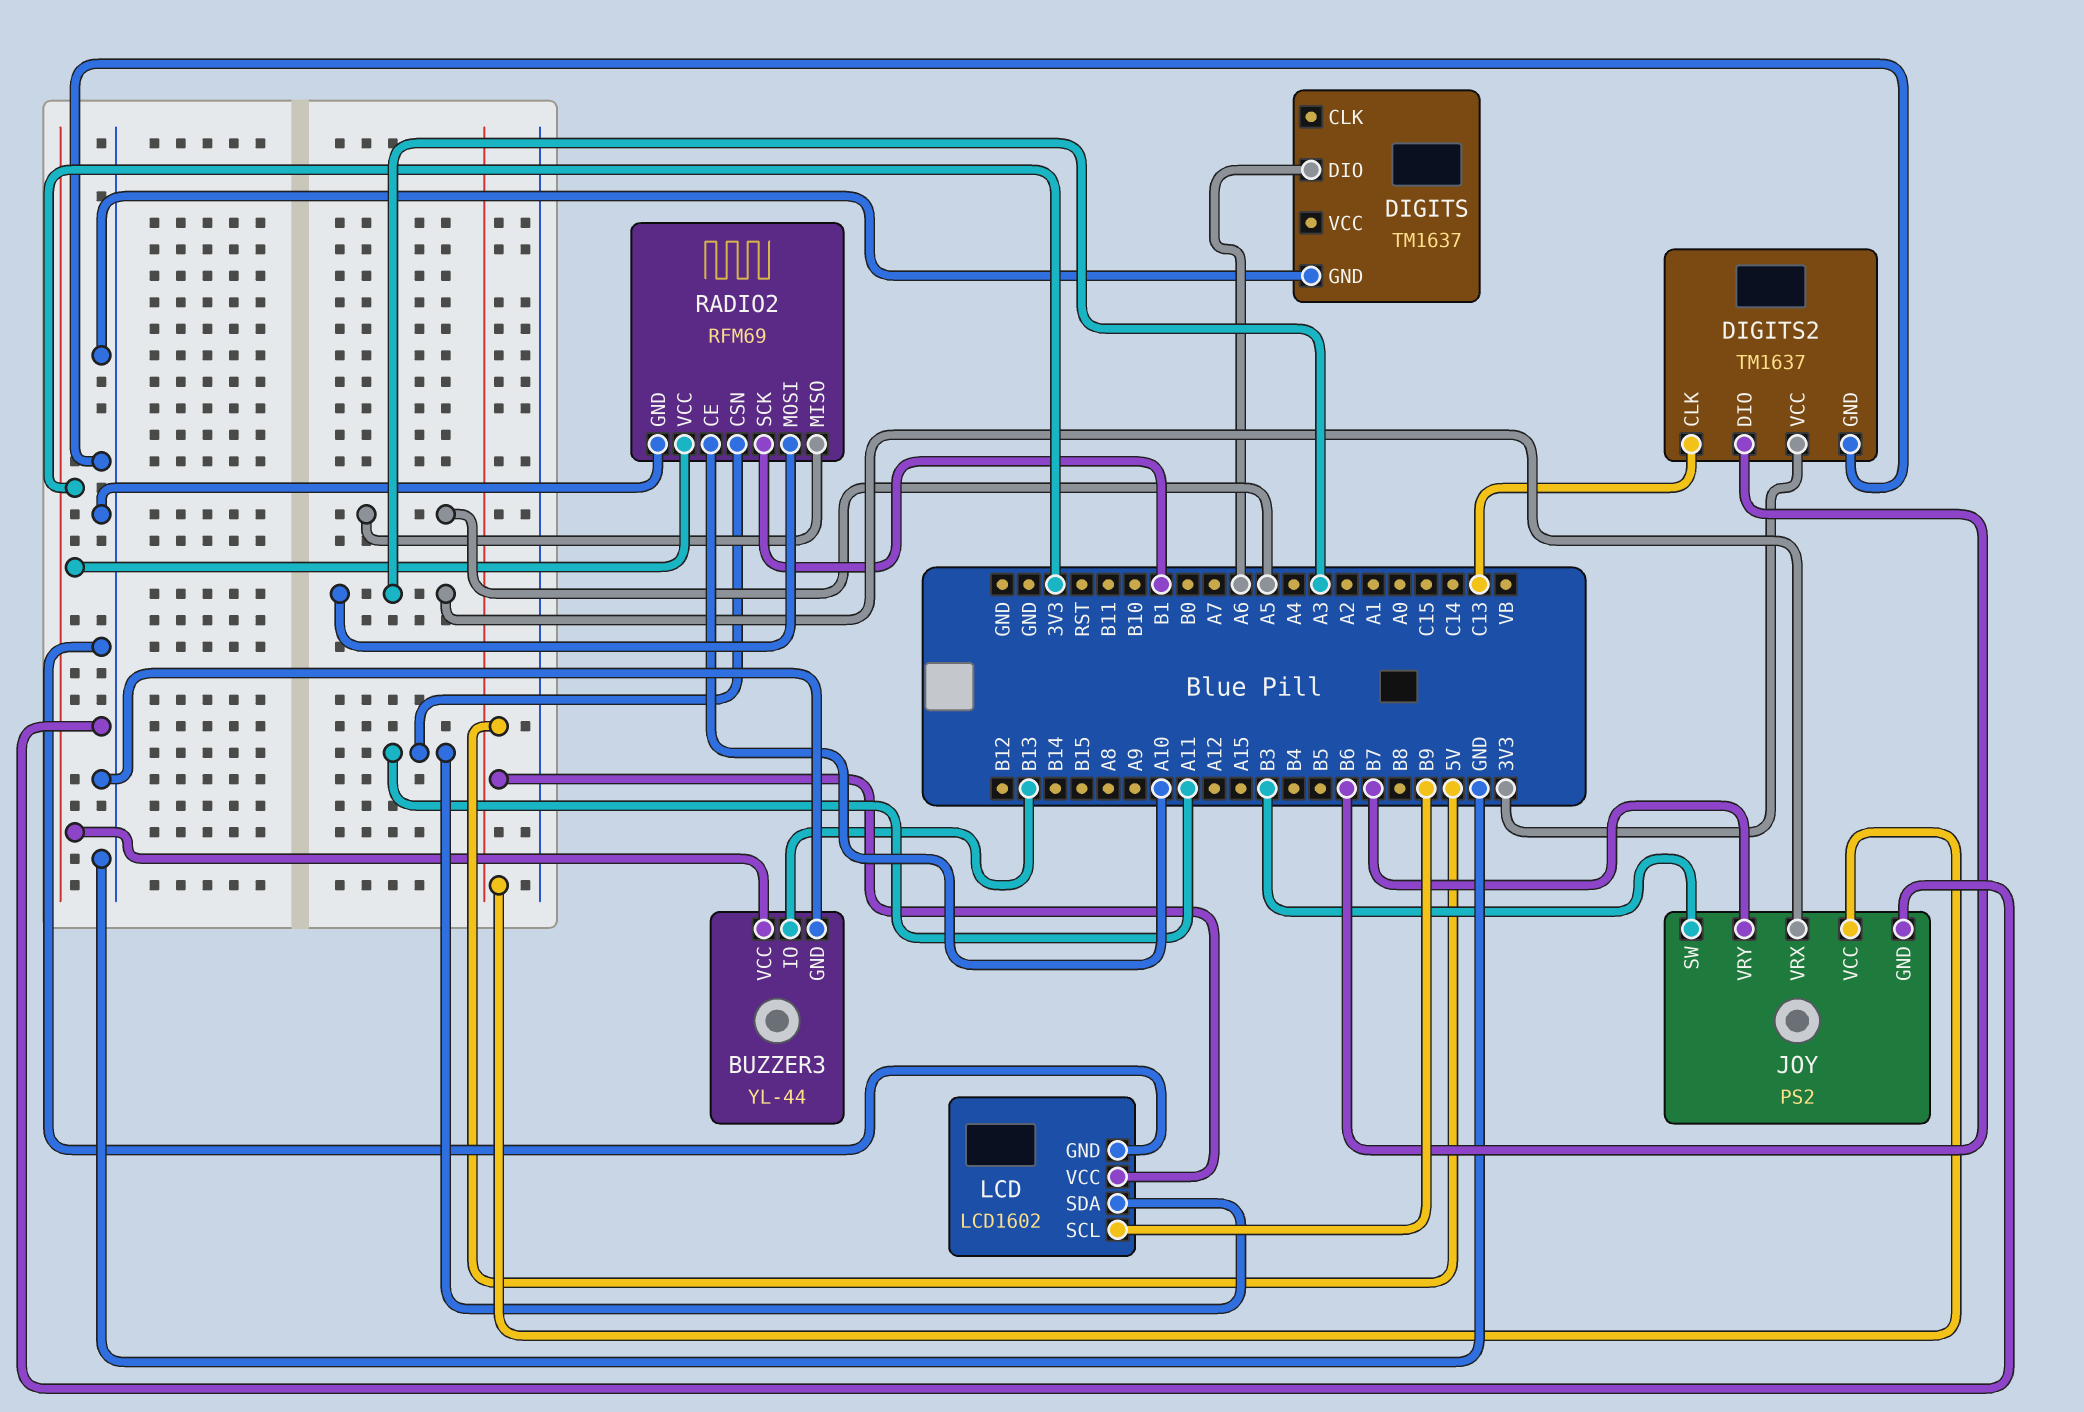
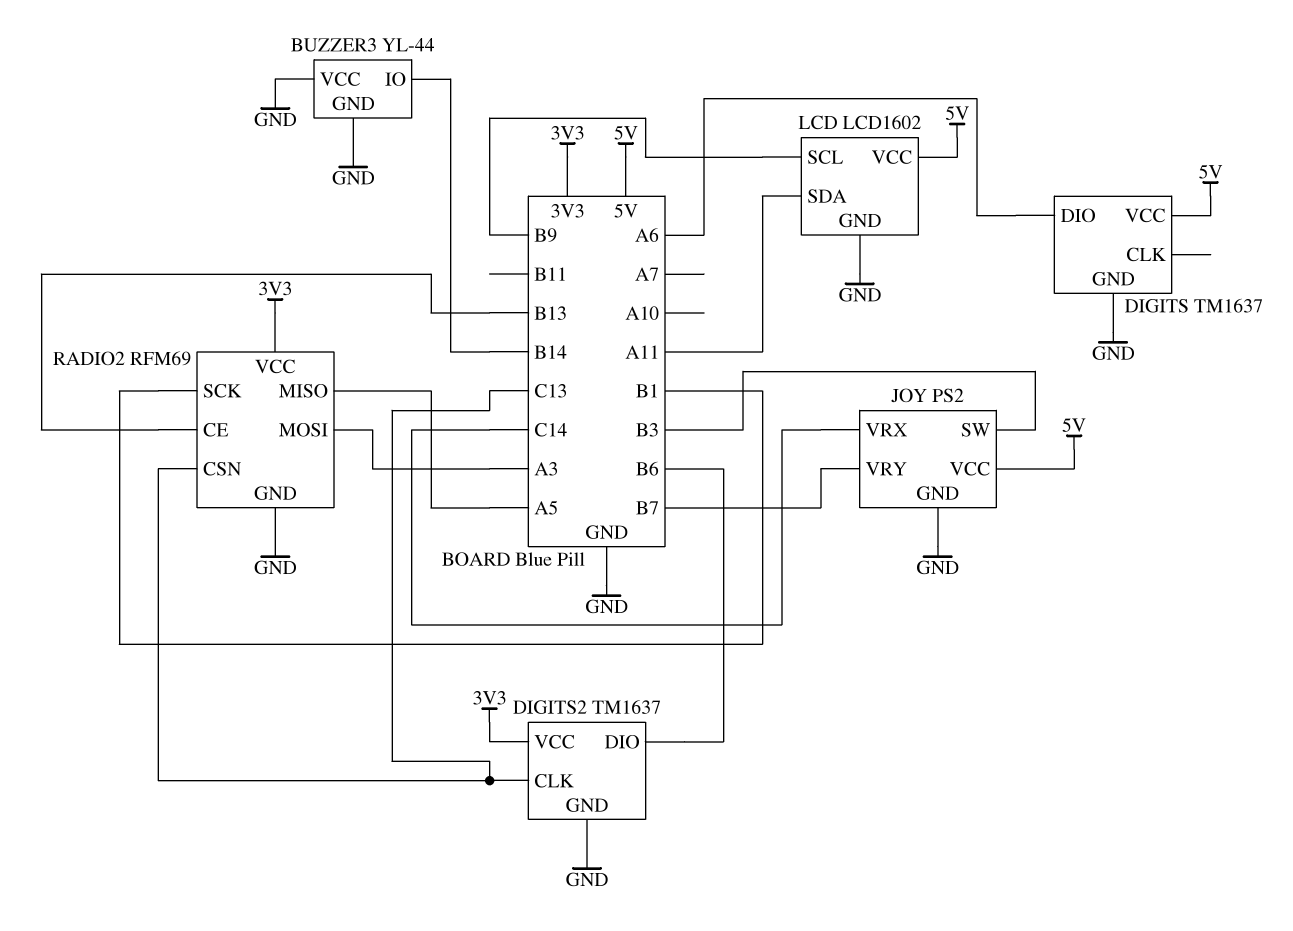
BUZZER3 pin IO: B13 -> B14
BUZZER3 pin VCC: 3V3 -> GND
DIGITS pin VCC: none -> 5V
JOY pin VRX: A3 -> C14
RADIO2 pin CE: A10 -> B13
RADIO2 pin CSN: A11 -> C13

